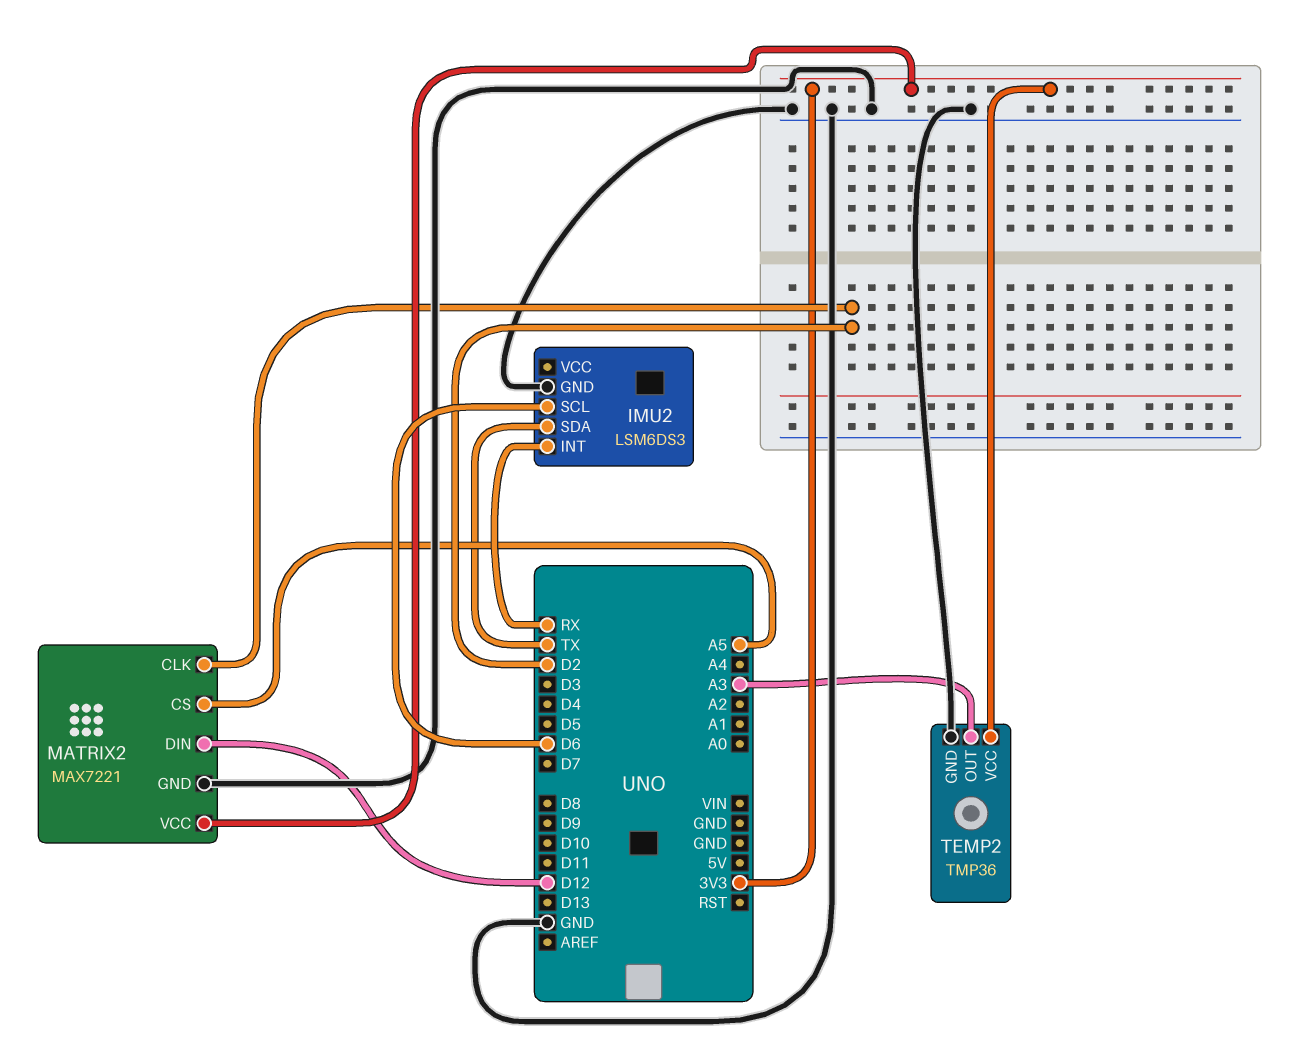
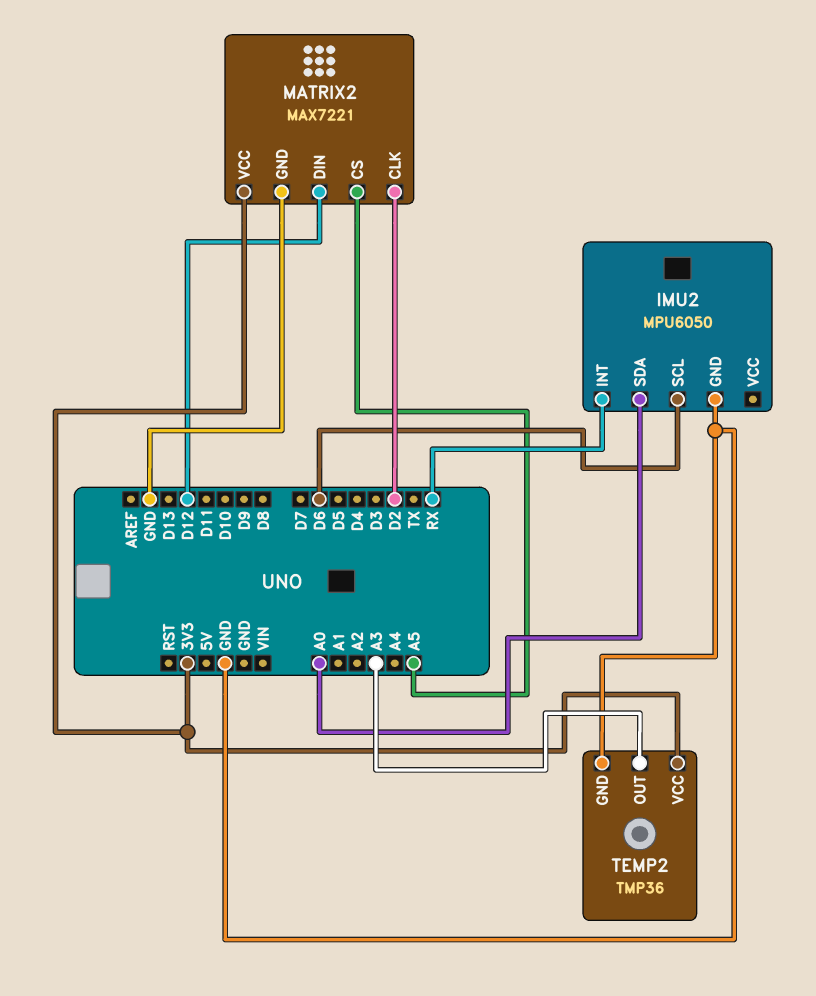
IMU2: LSM6DS3 -> MPU6050
IMU2 pin SDA: TX -> A0

